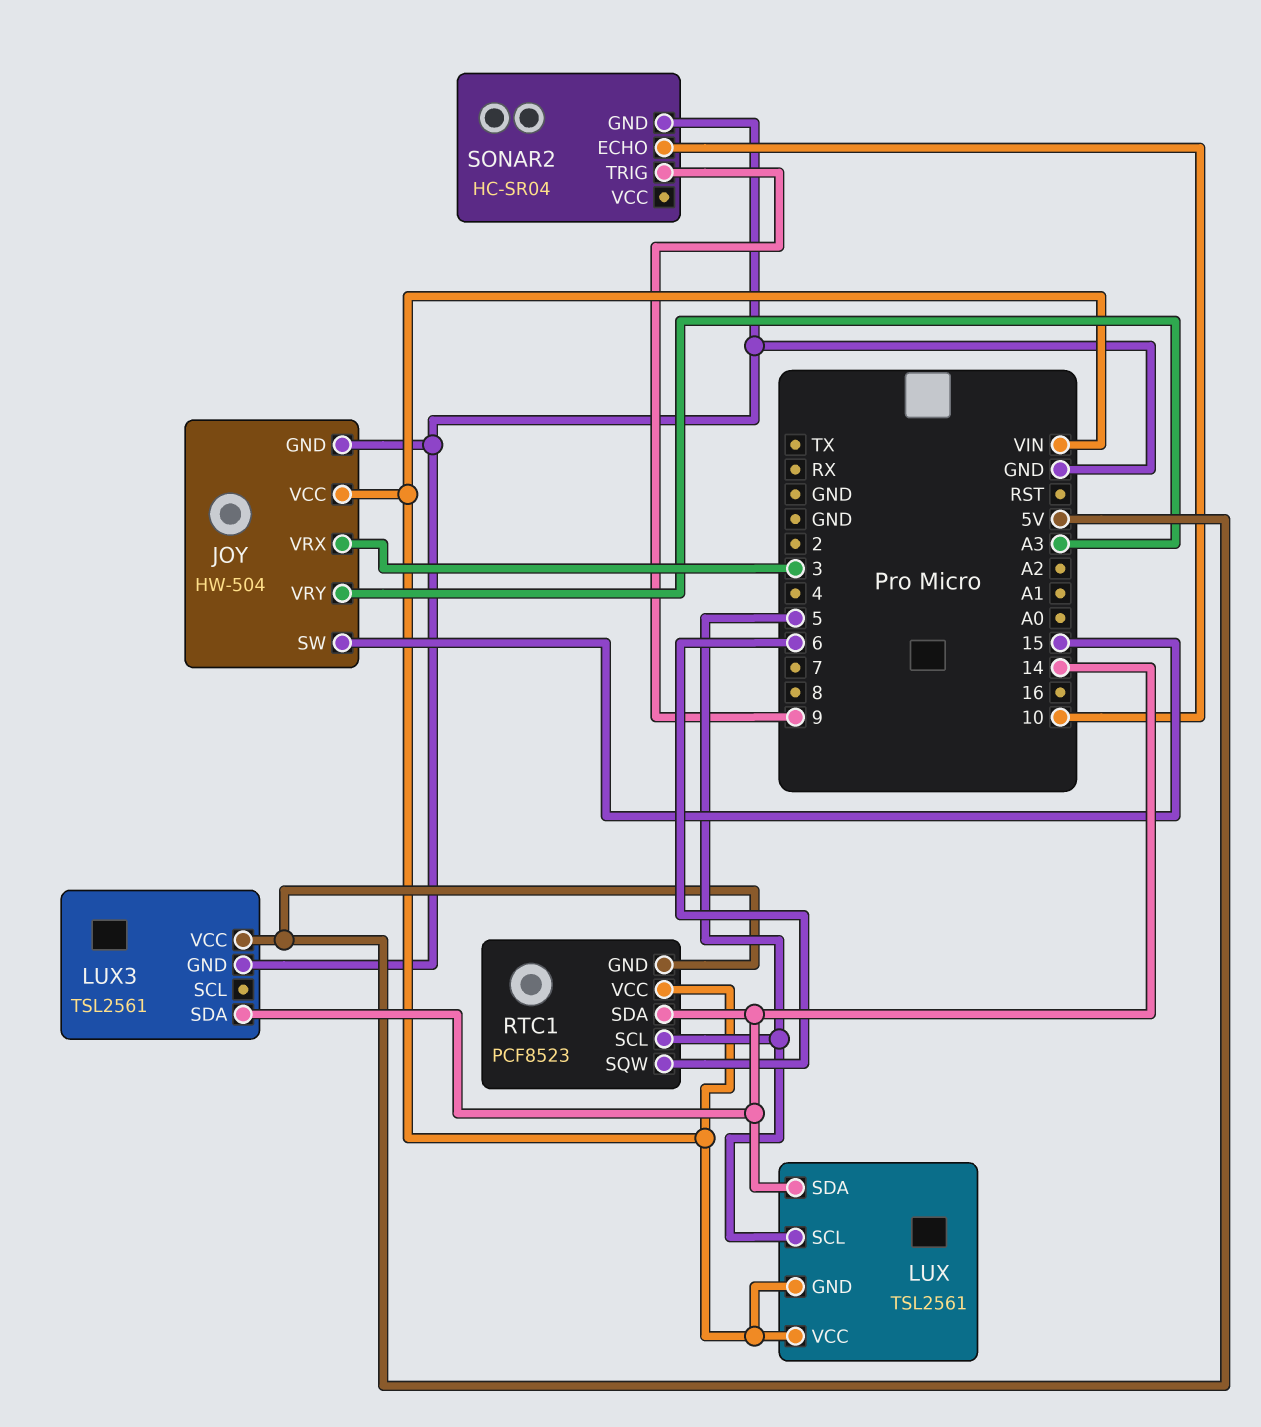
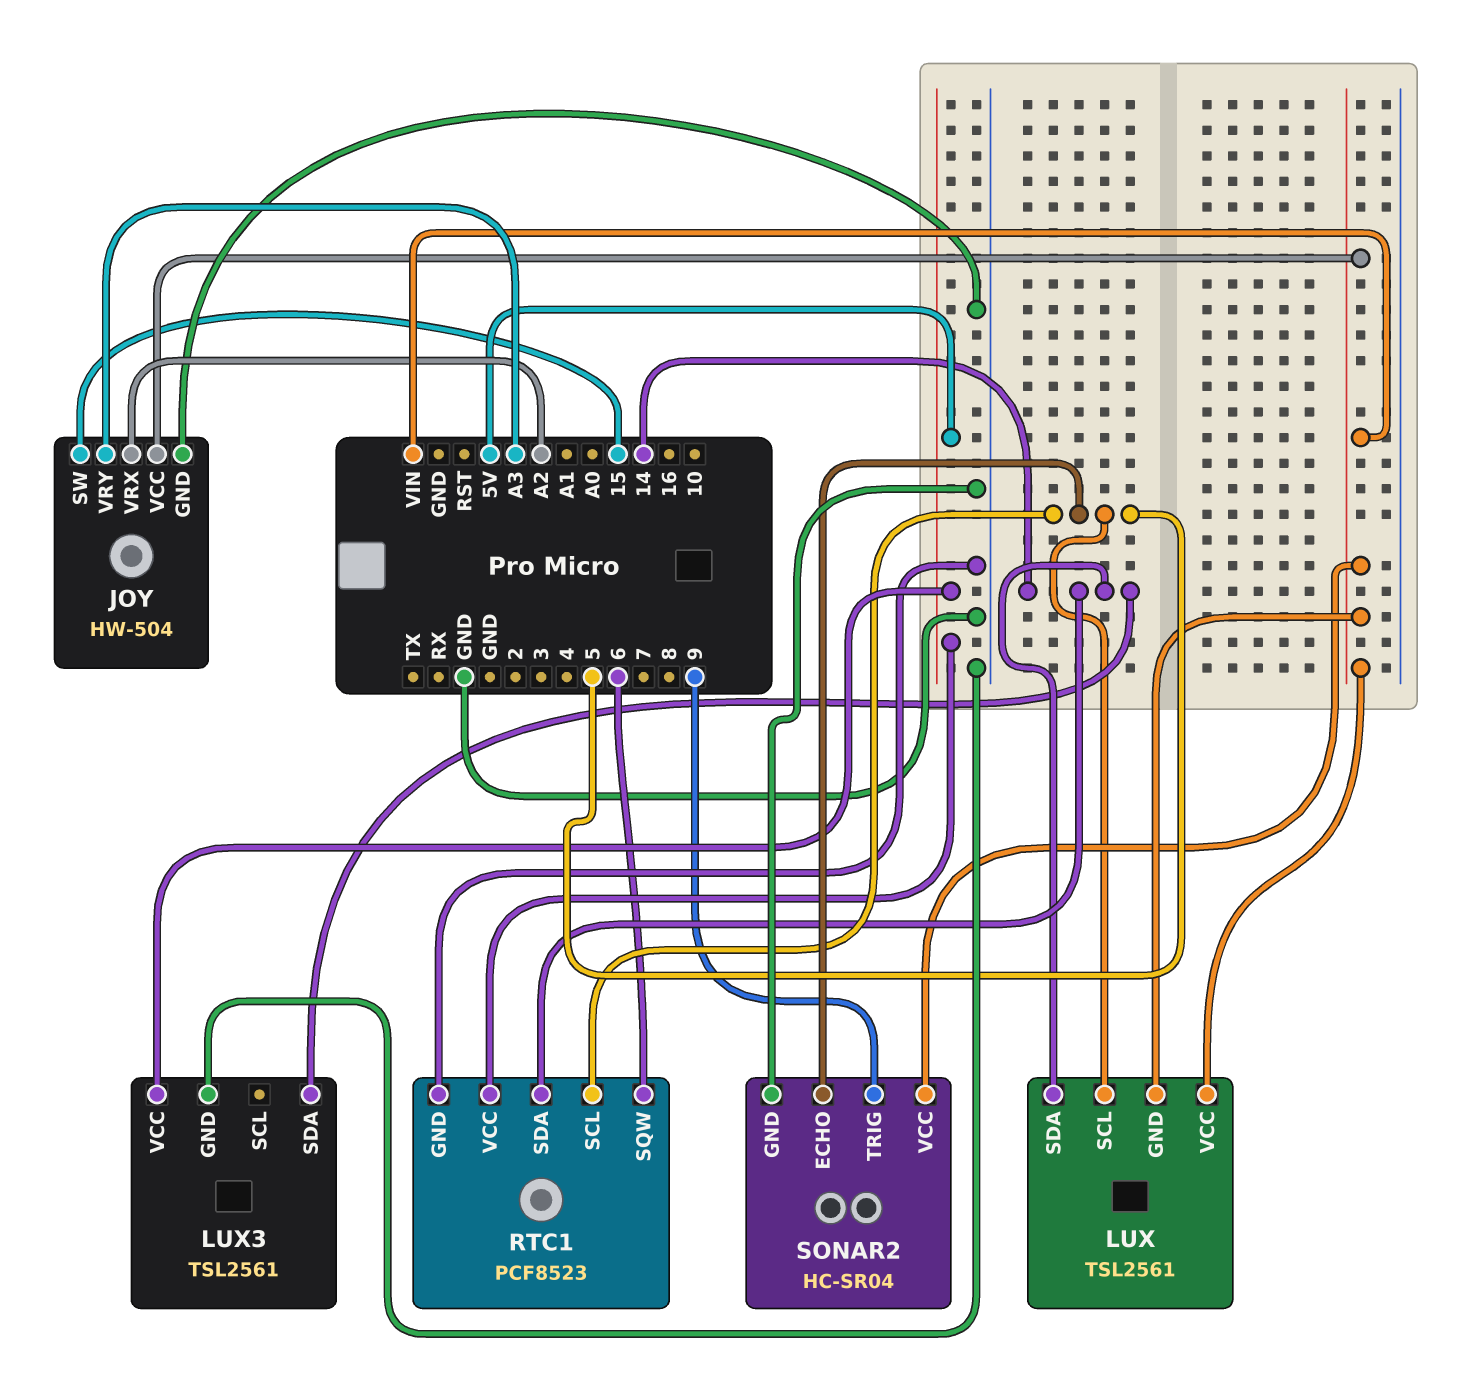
JOY pin VRX: 3 -> A2
RTC1 pin GND: 5V -> GND
RTC1 pin VCC: VIN -> 5V
SONAR2 pin ECHO: 10 -> 5
SONAR2 pin VCC: none -> VIN

